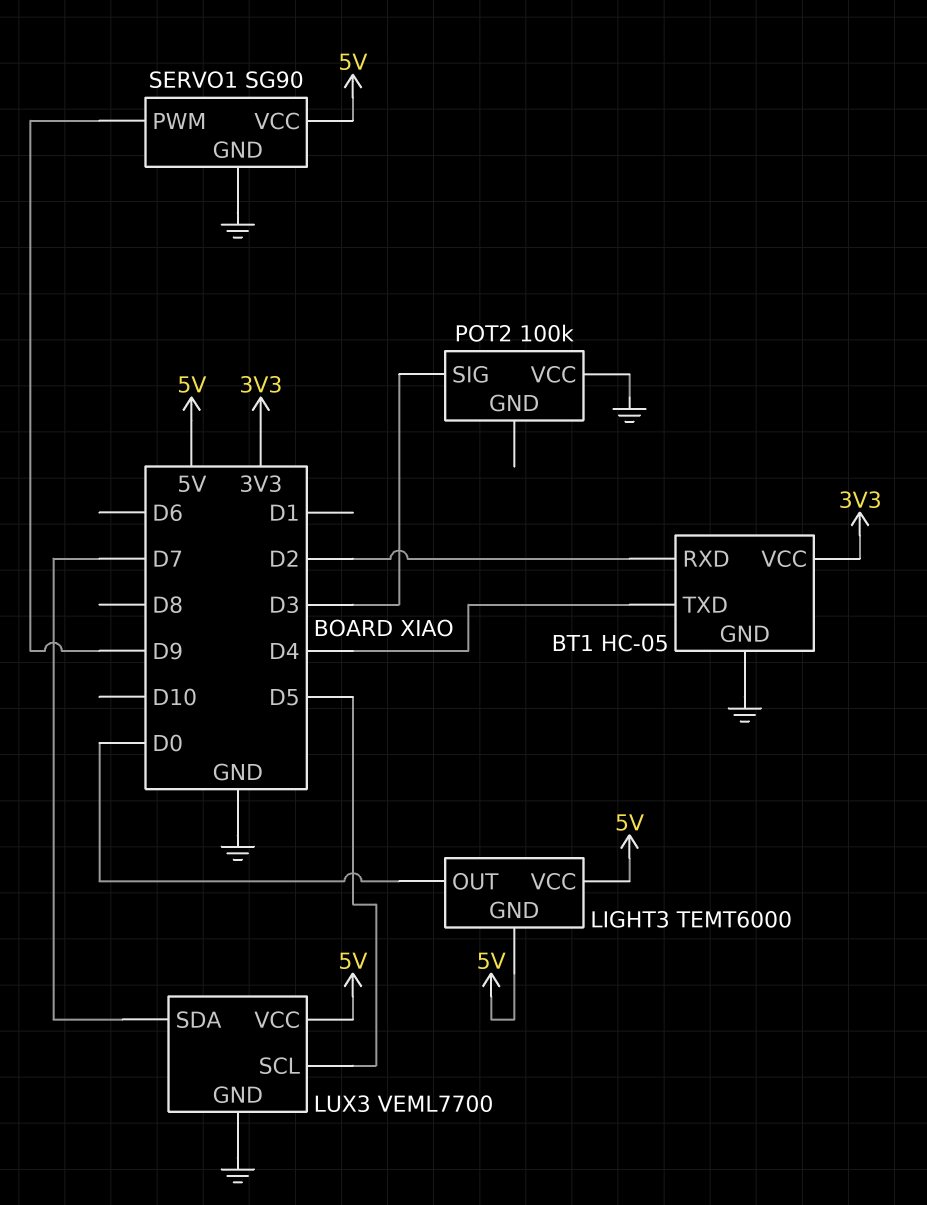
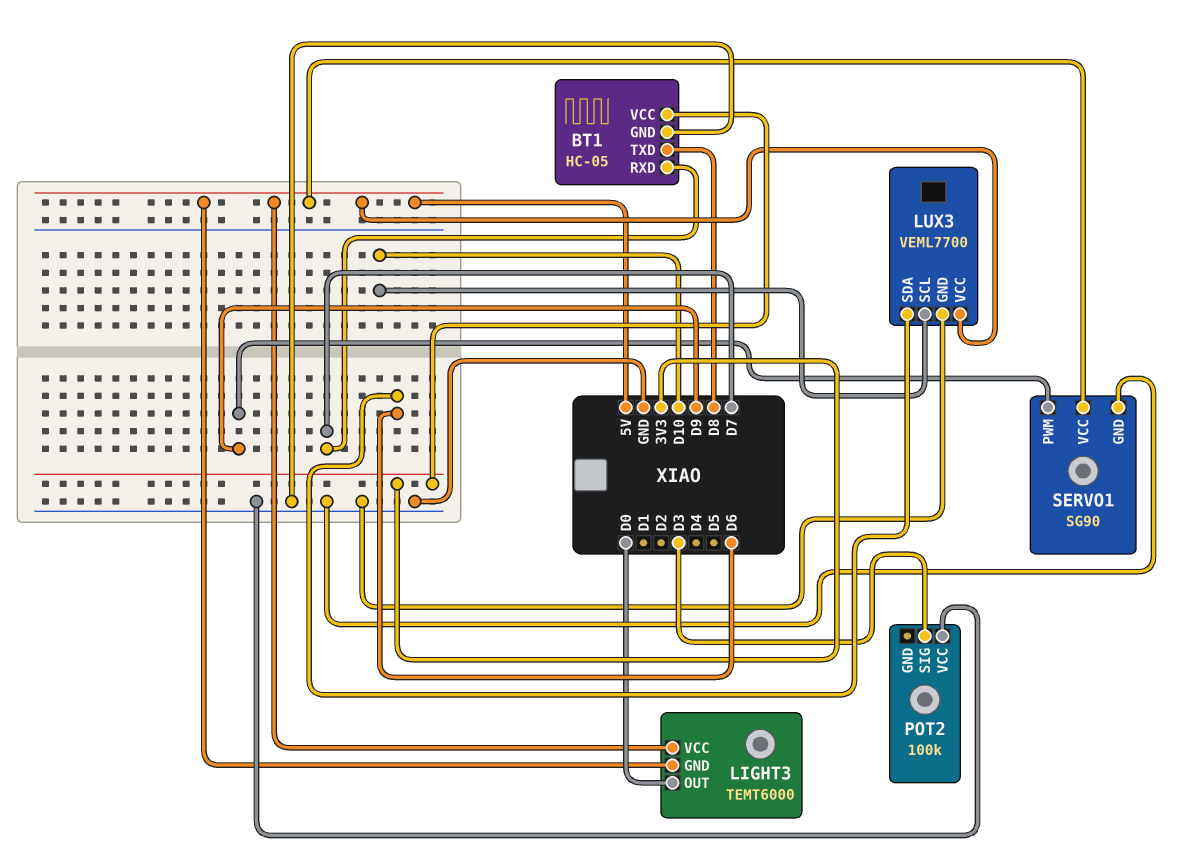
BT1 pin RXD: D2 -> D7
BT1 pin TXD: D4 -> D8
LUX3 pin SCL: D5 -> D10
LUX3 pin SDA: D7 -> D6

